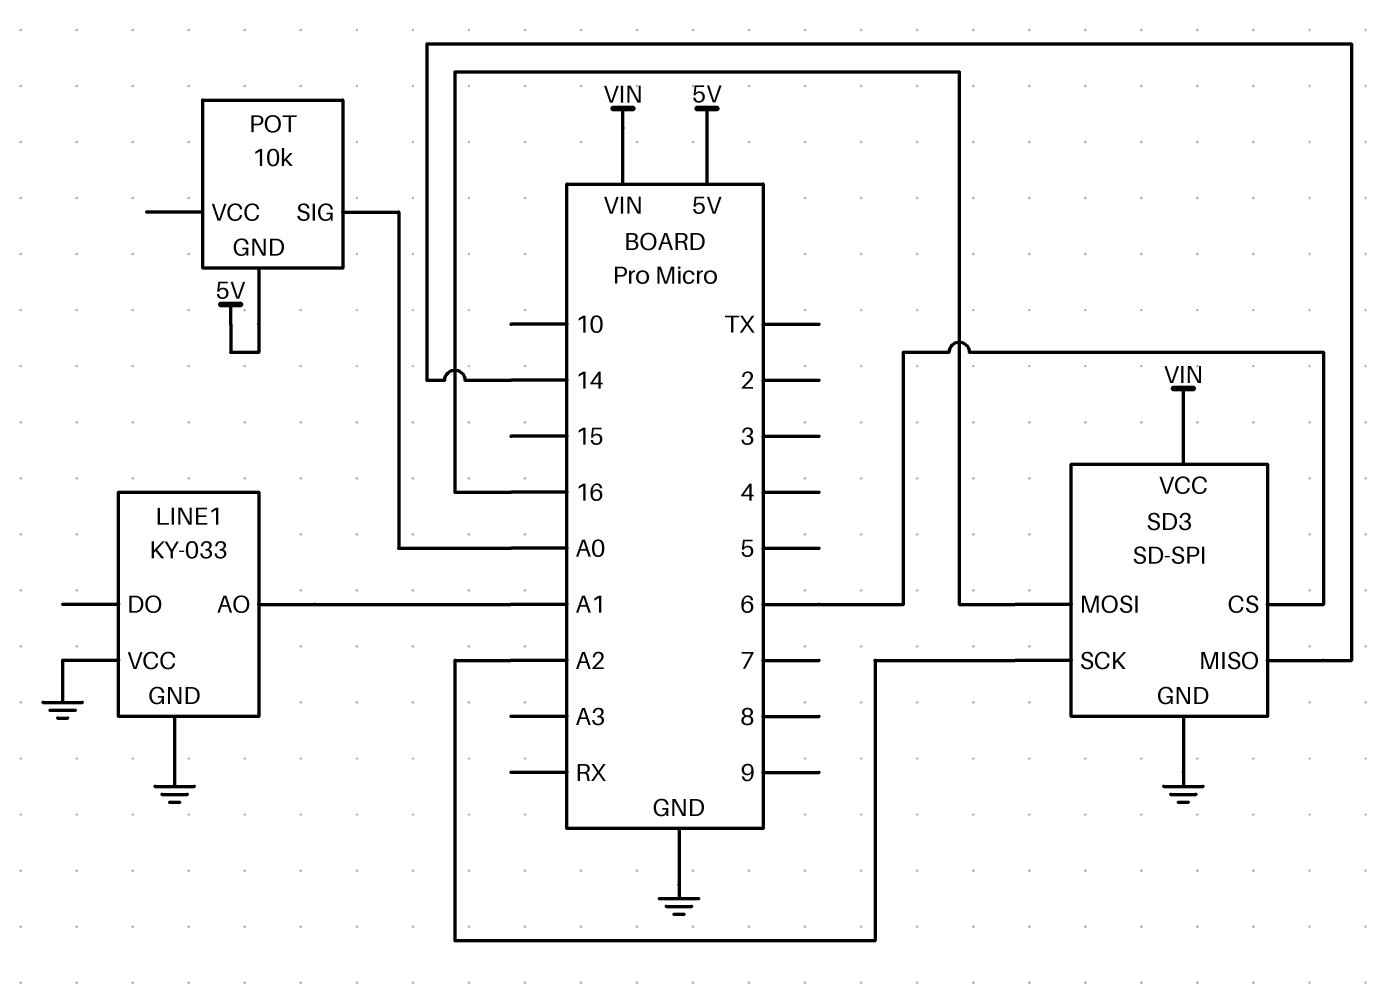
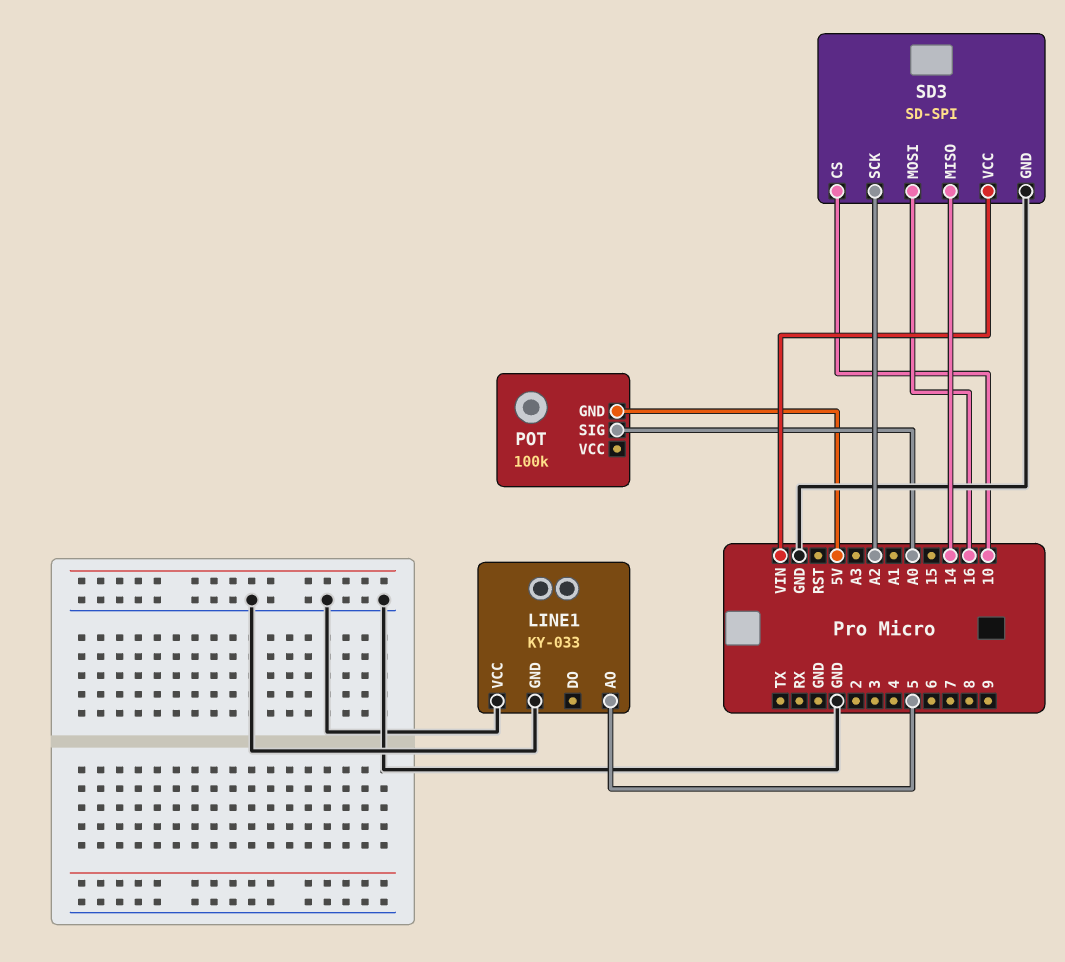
LINE1 pin AO: A1 -> 5
POT: 10k -> 100k
SD3 pin CS: 6 -> 10

